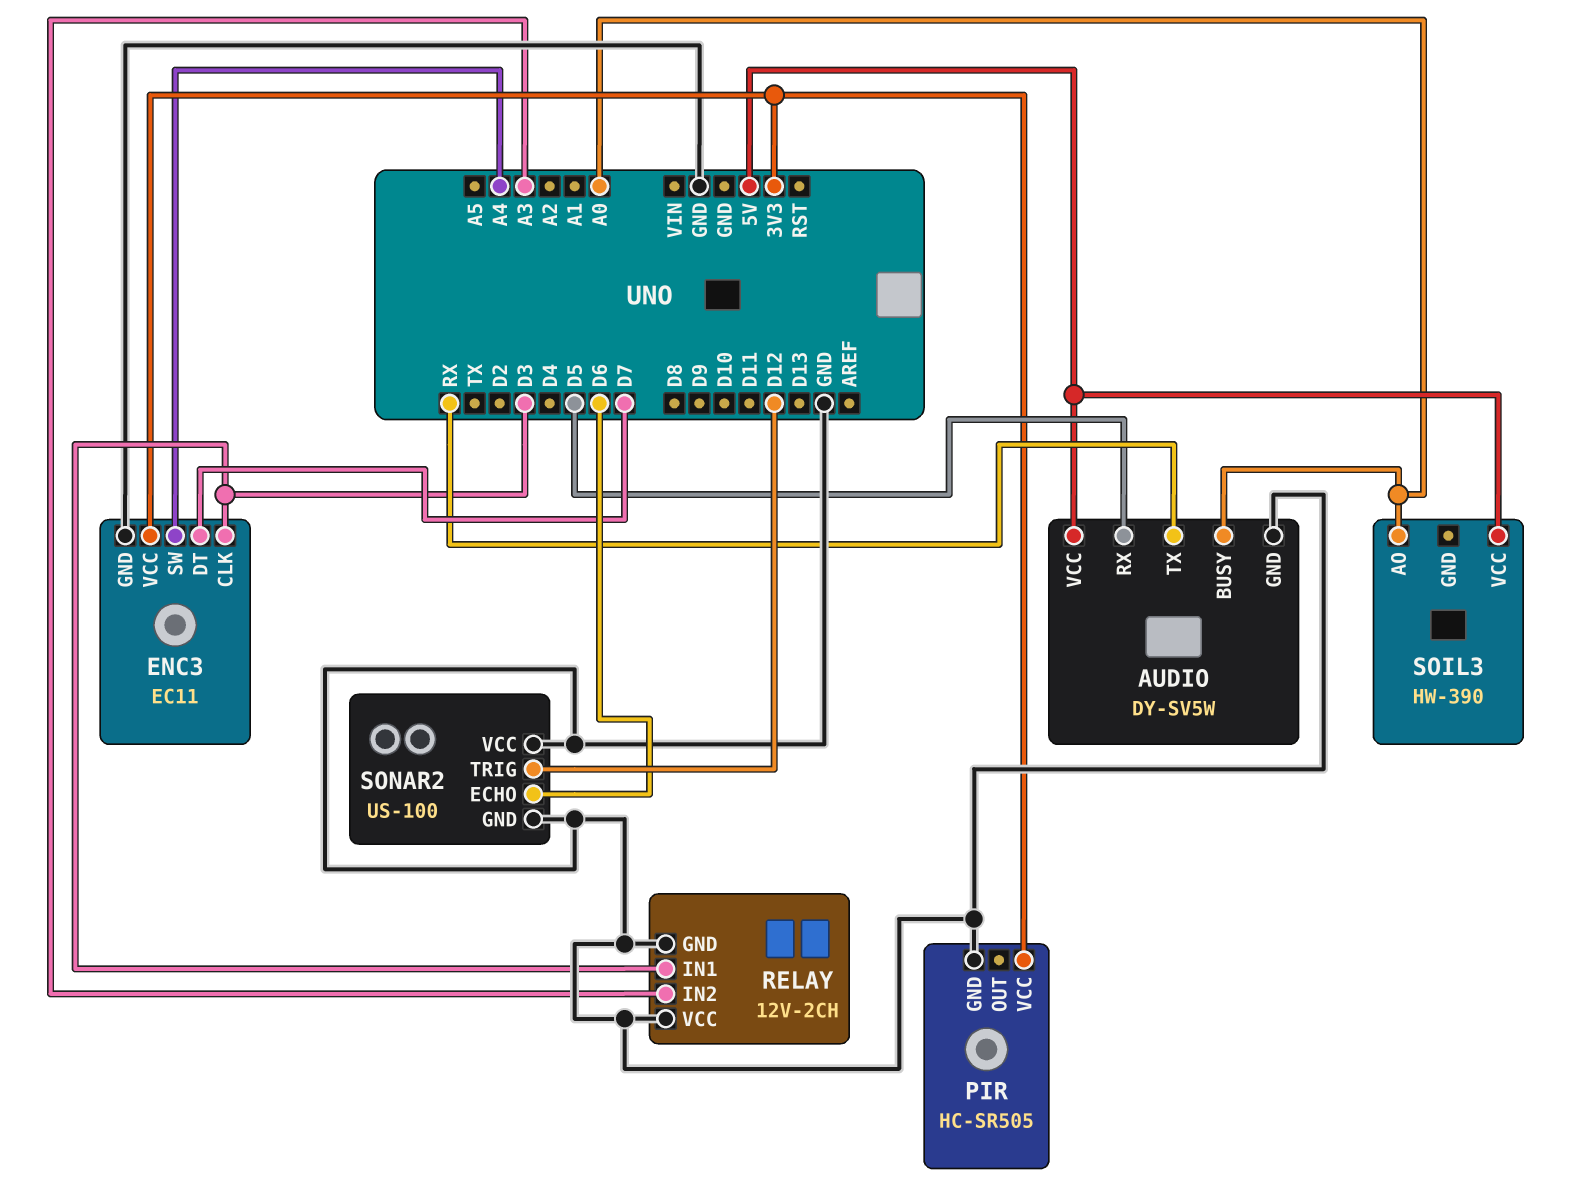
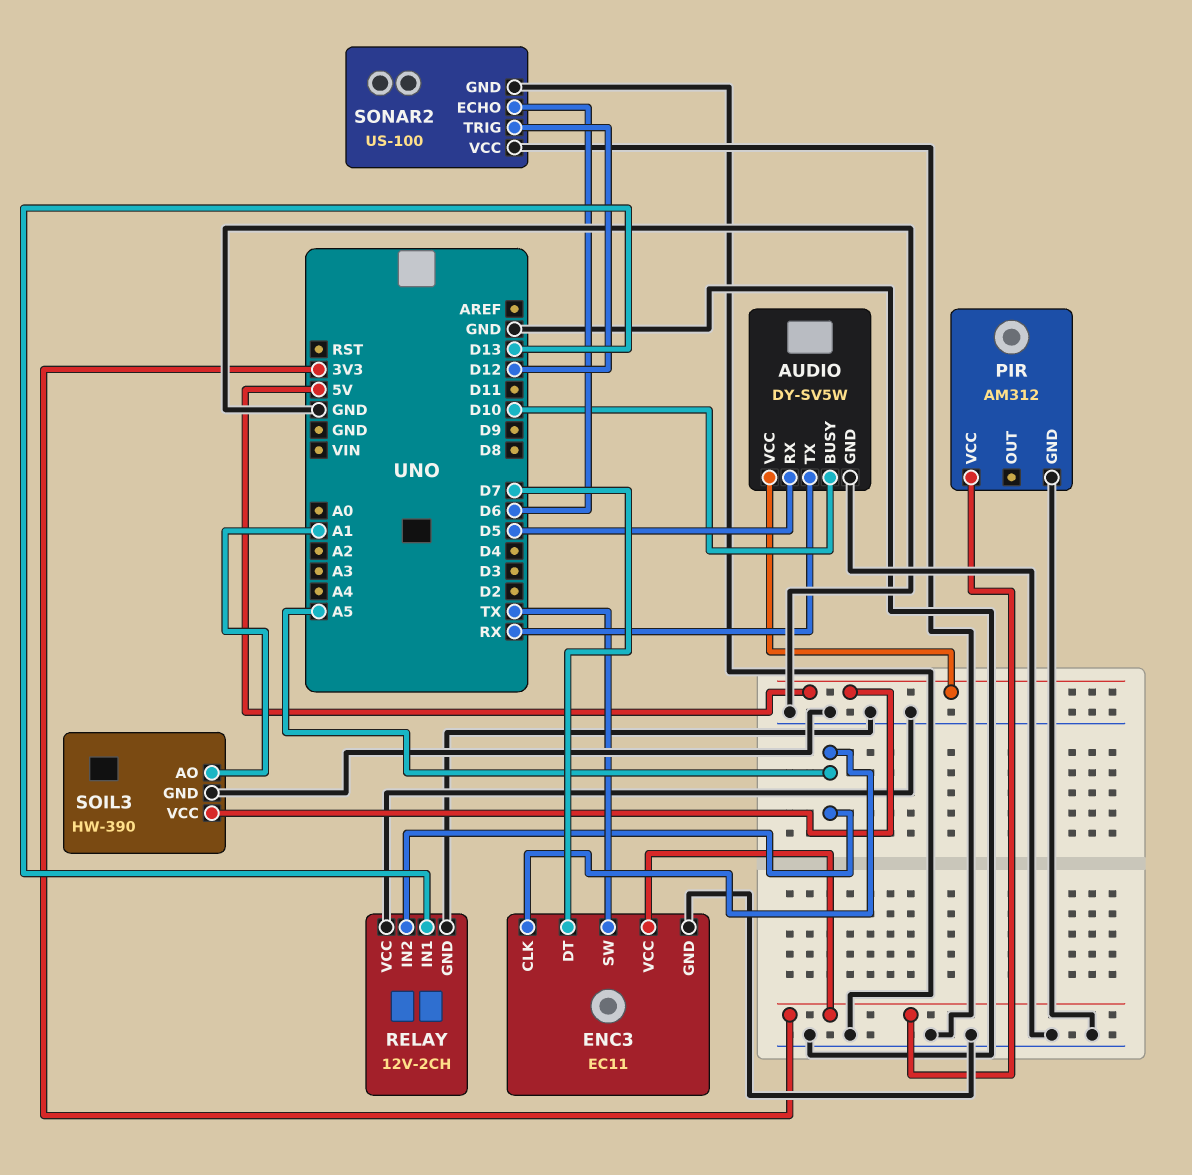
AUDIO pin BUSY: A0 -> D10
ENC3 pin CLK: D3 -> A5
ENC3 pin SW: A4 -> TX
PIR: HC-SR505 -> AM312
RELAY pin IN1: D3 -> D13
RELAY pin IN2: A3 -> A5
SOIL3 pin AO: A0 -> A1
SOIL3 pin GND: none -> GND

